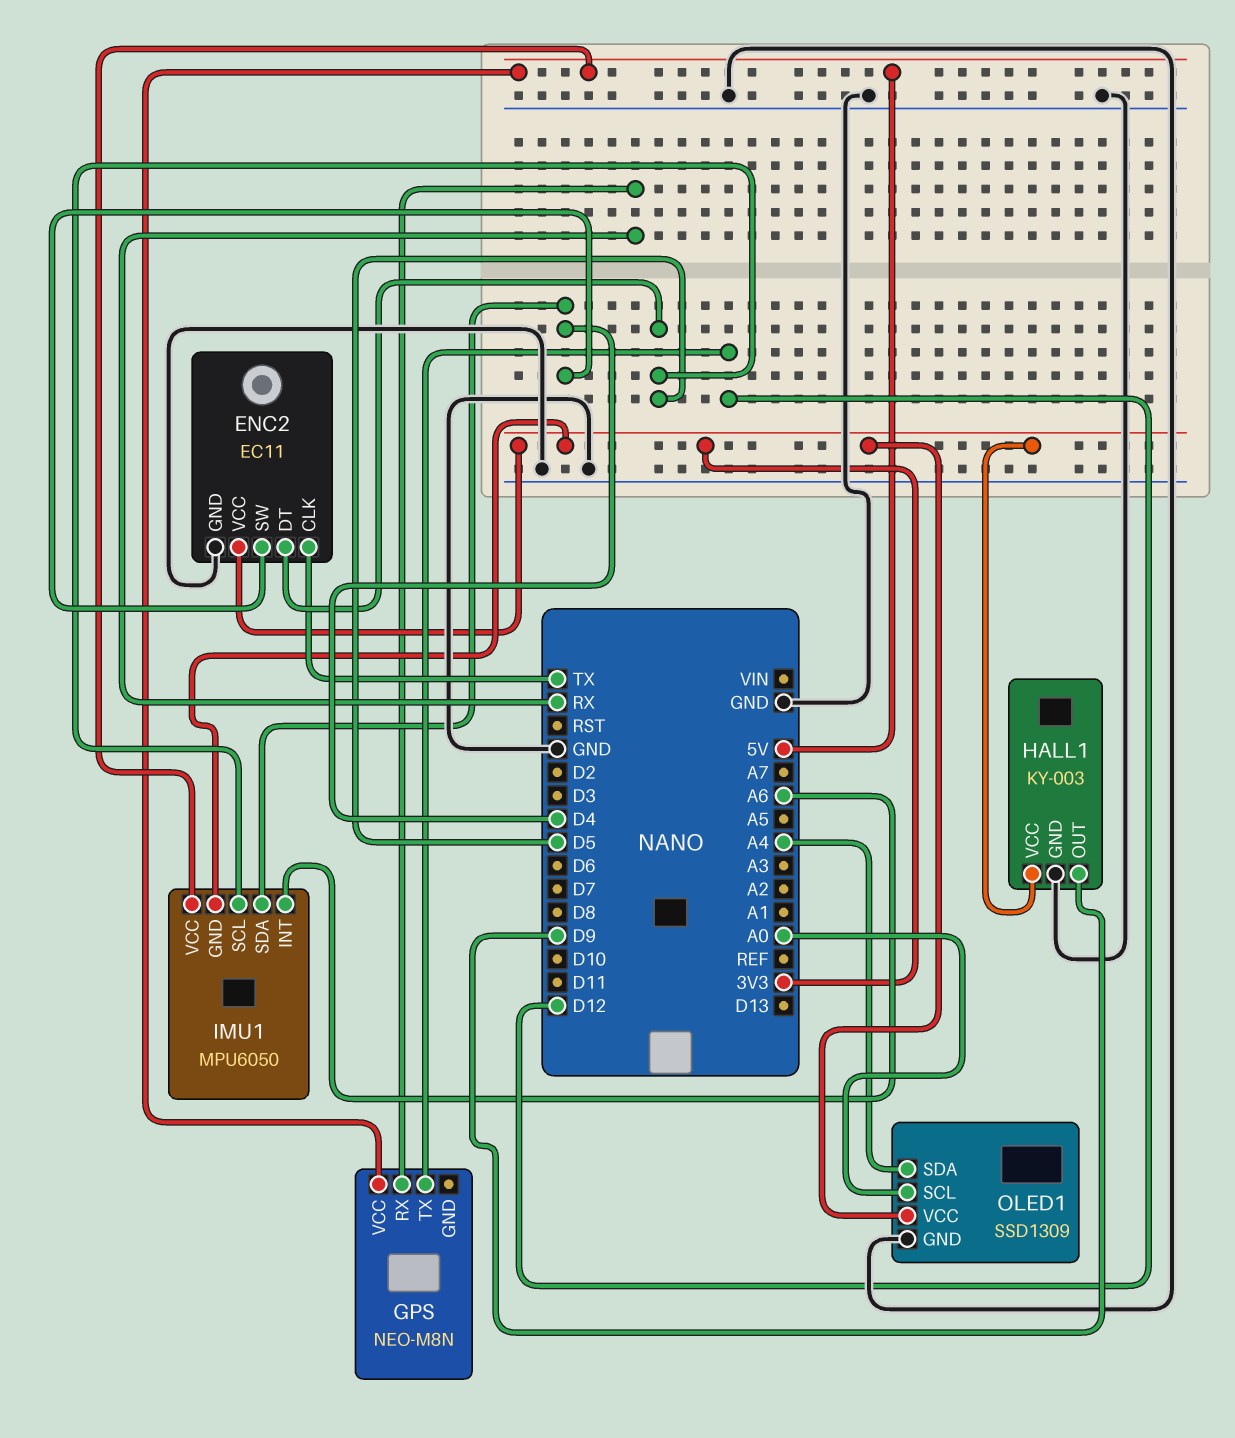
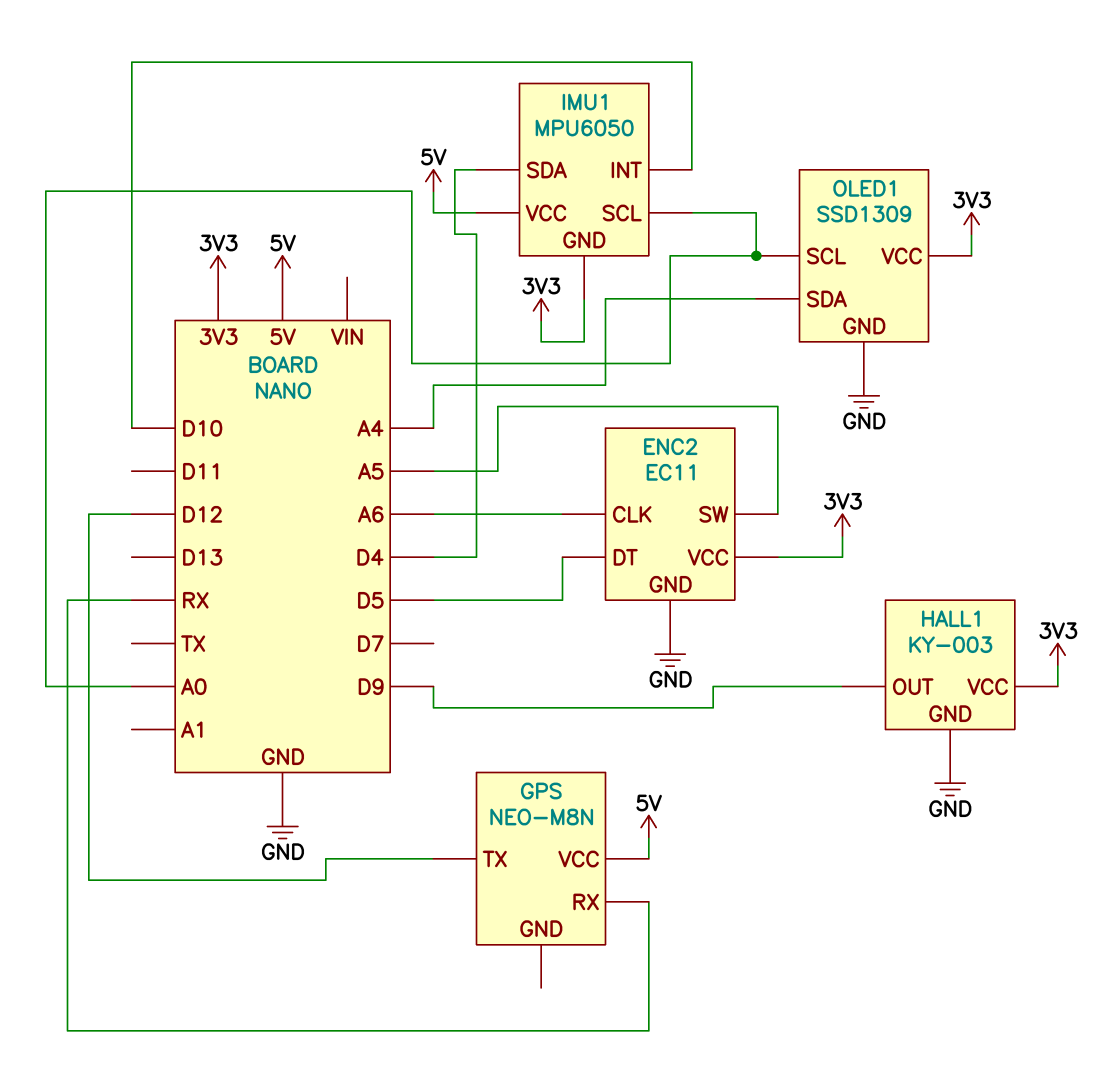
ENC2 pin CLK: TX -> A6
ENC2 pin SW: D4 -> A5
IMU1 pin INT: A6 -> D10
IMU1 pin SCL: D5 -> A0

